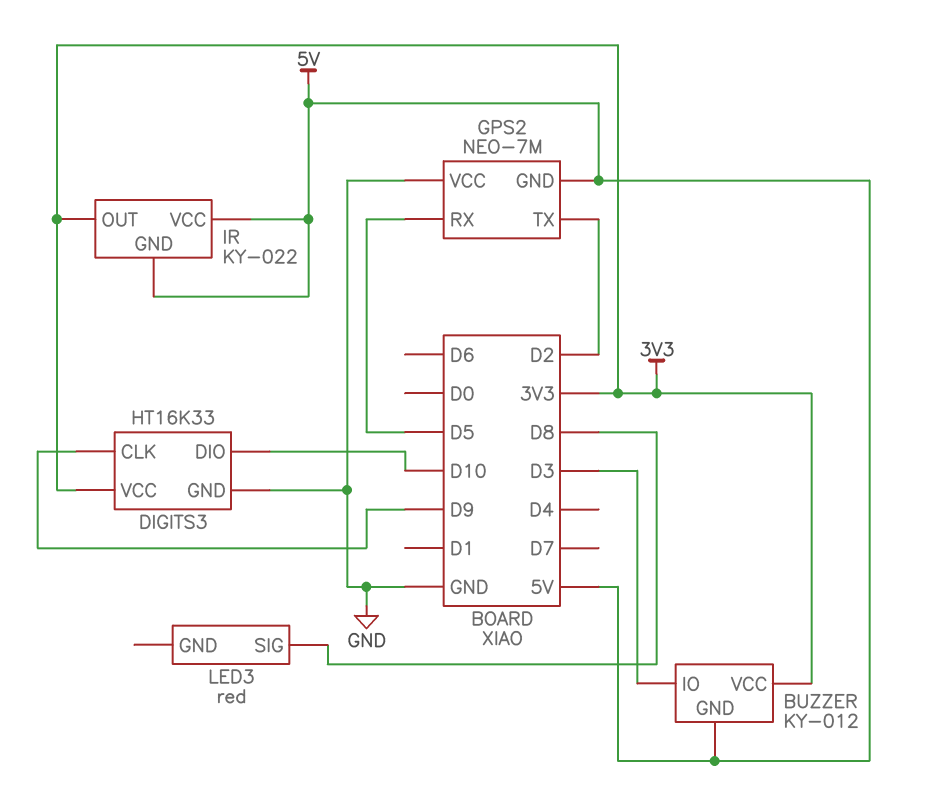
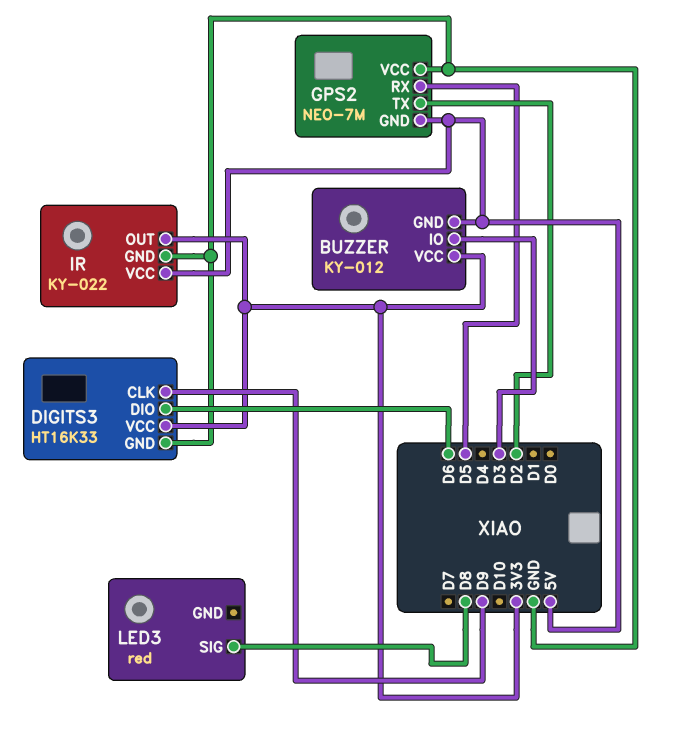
DIGITS3 pin DIO: D10 -> D6
IR pin GND: 5V -> GND

